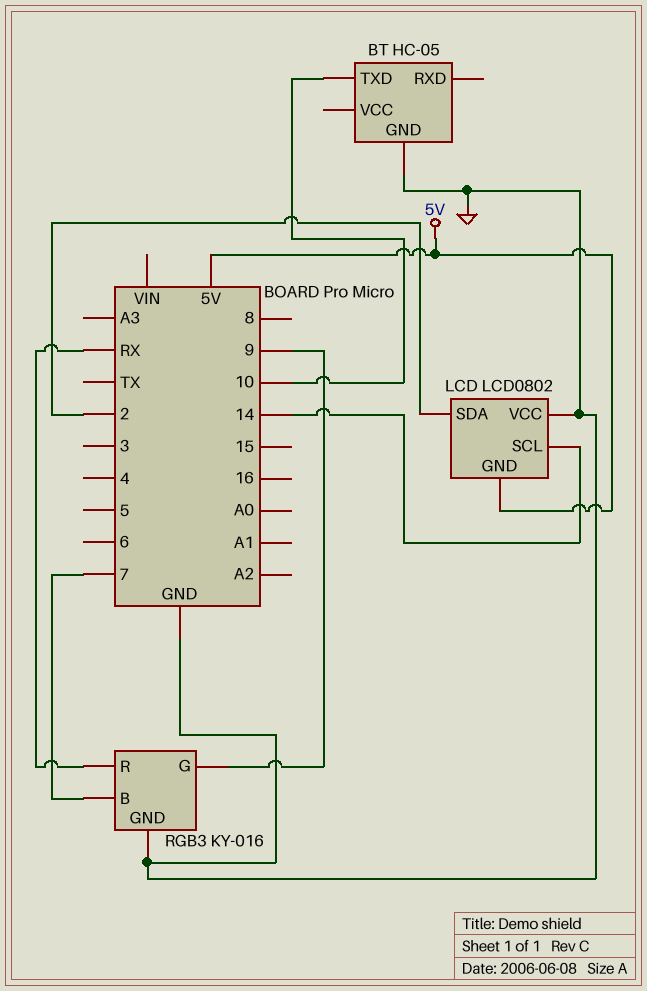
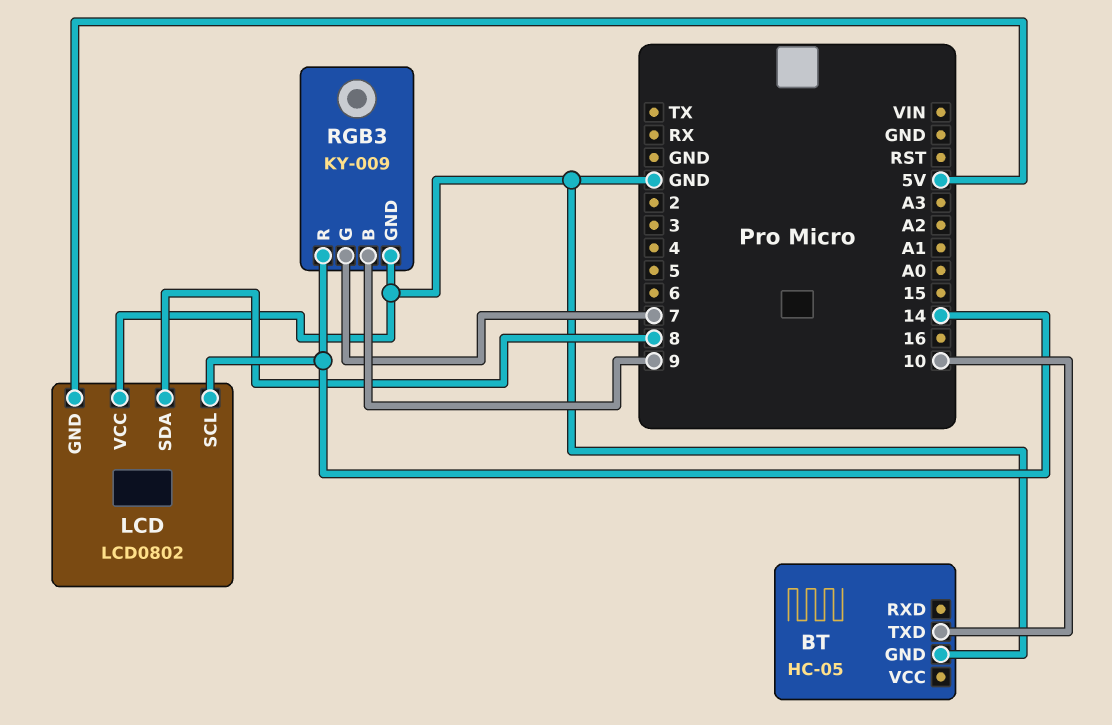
LCD pin SDA: 2 -> 8
RGB3: KY-016 -> KY-009
RGB3 pin B: 7 -> 9
RGB3 pin G: 9 -> 7
RGB3 pin R: RX -> 14

